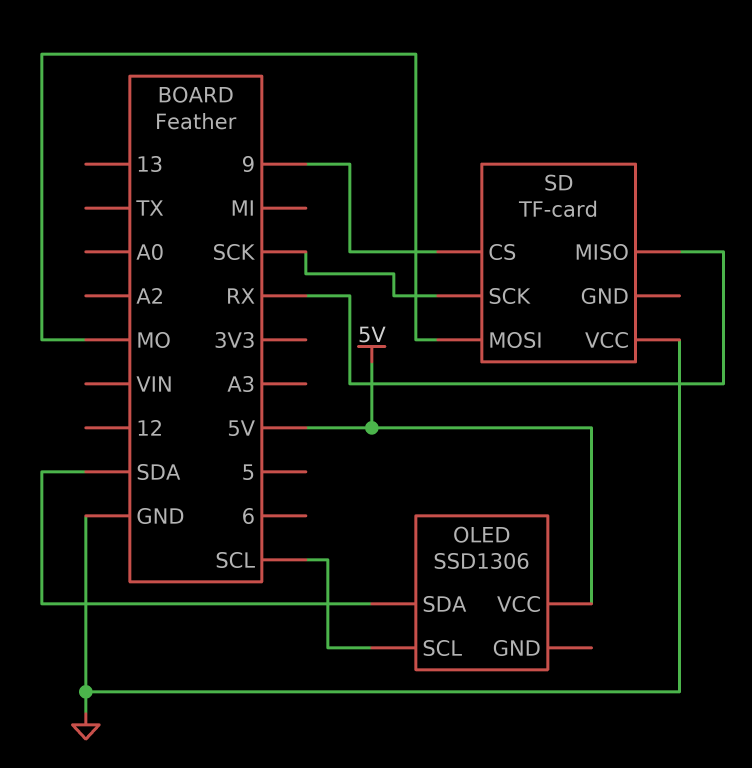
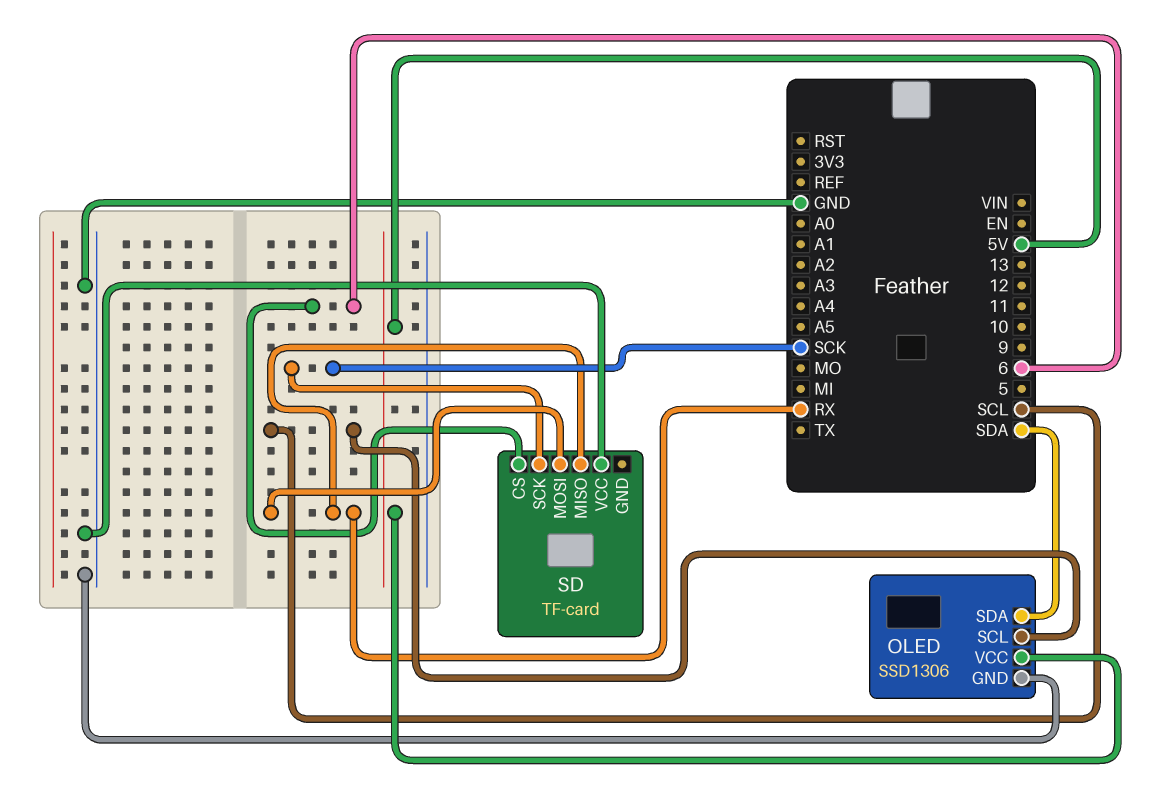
OLED pin GND: none -> GND
SD pin CS: 9 -> 6
SD pin MOSI: MO -> RX

